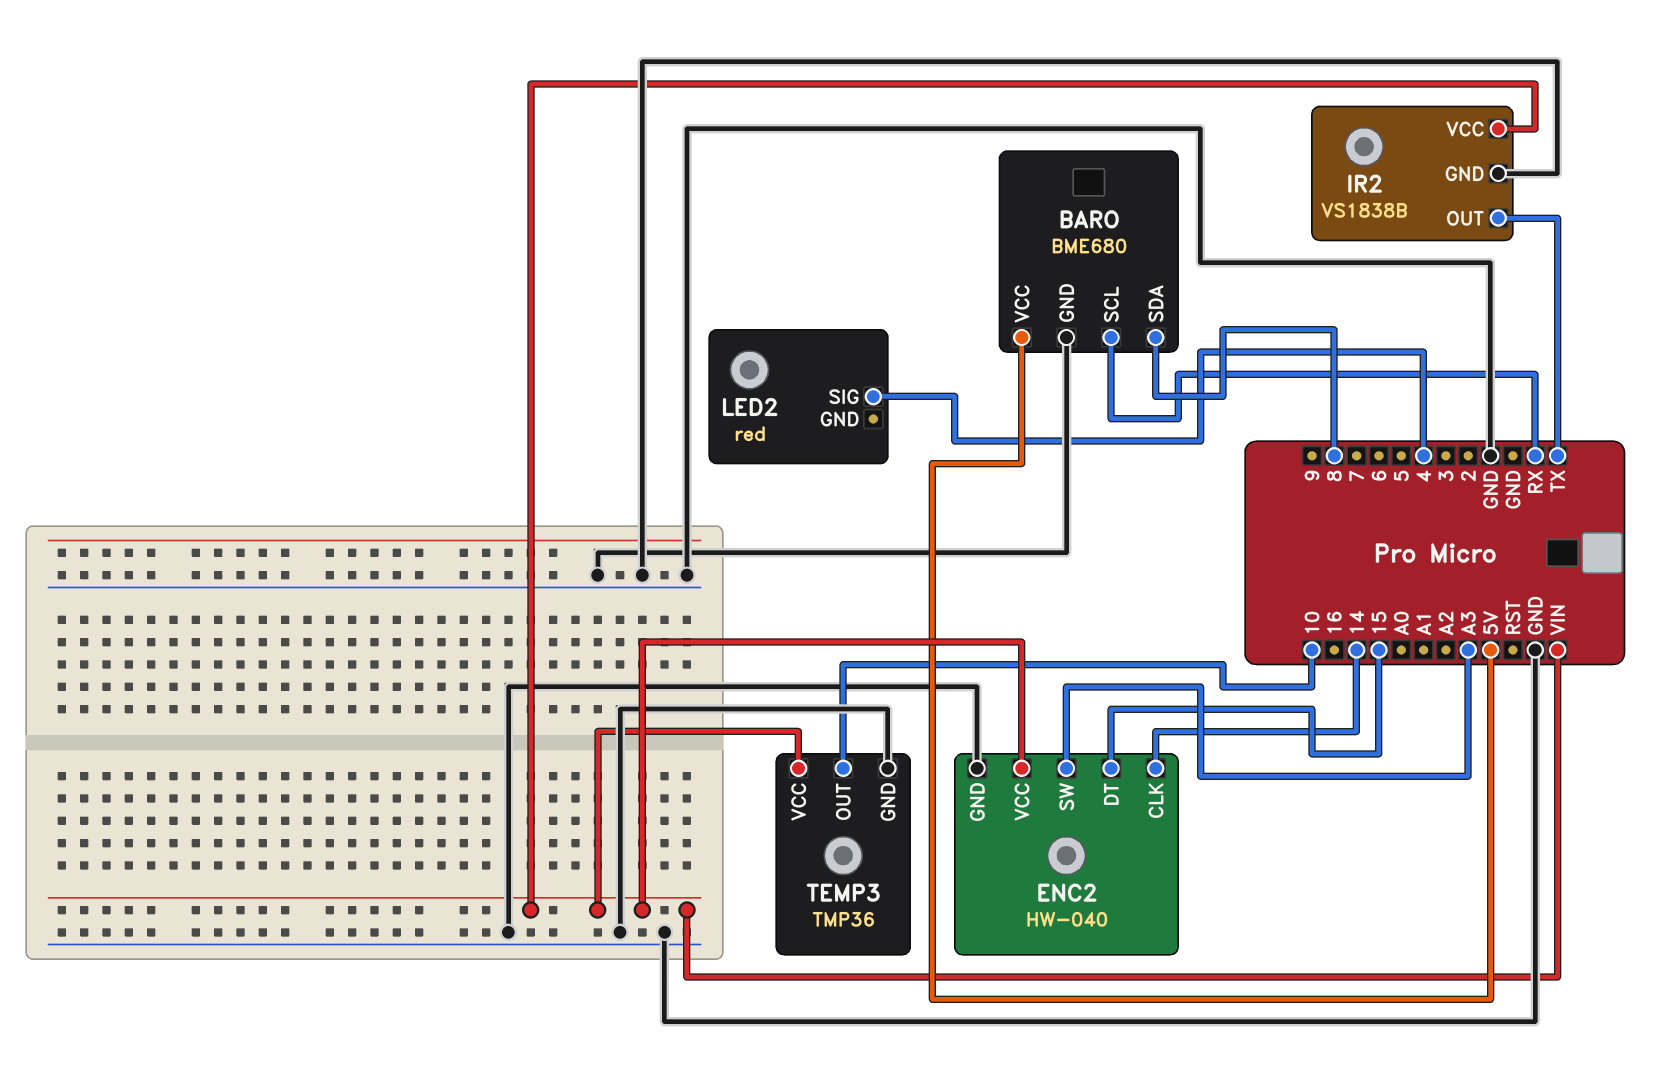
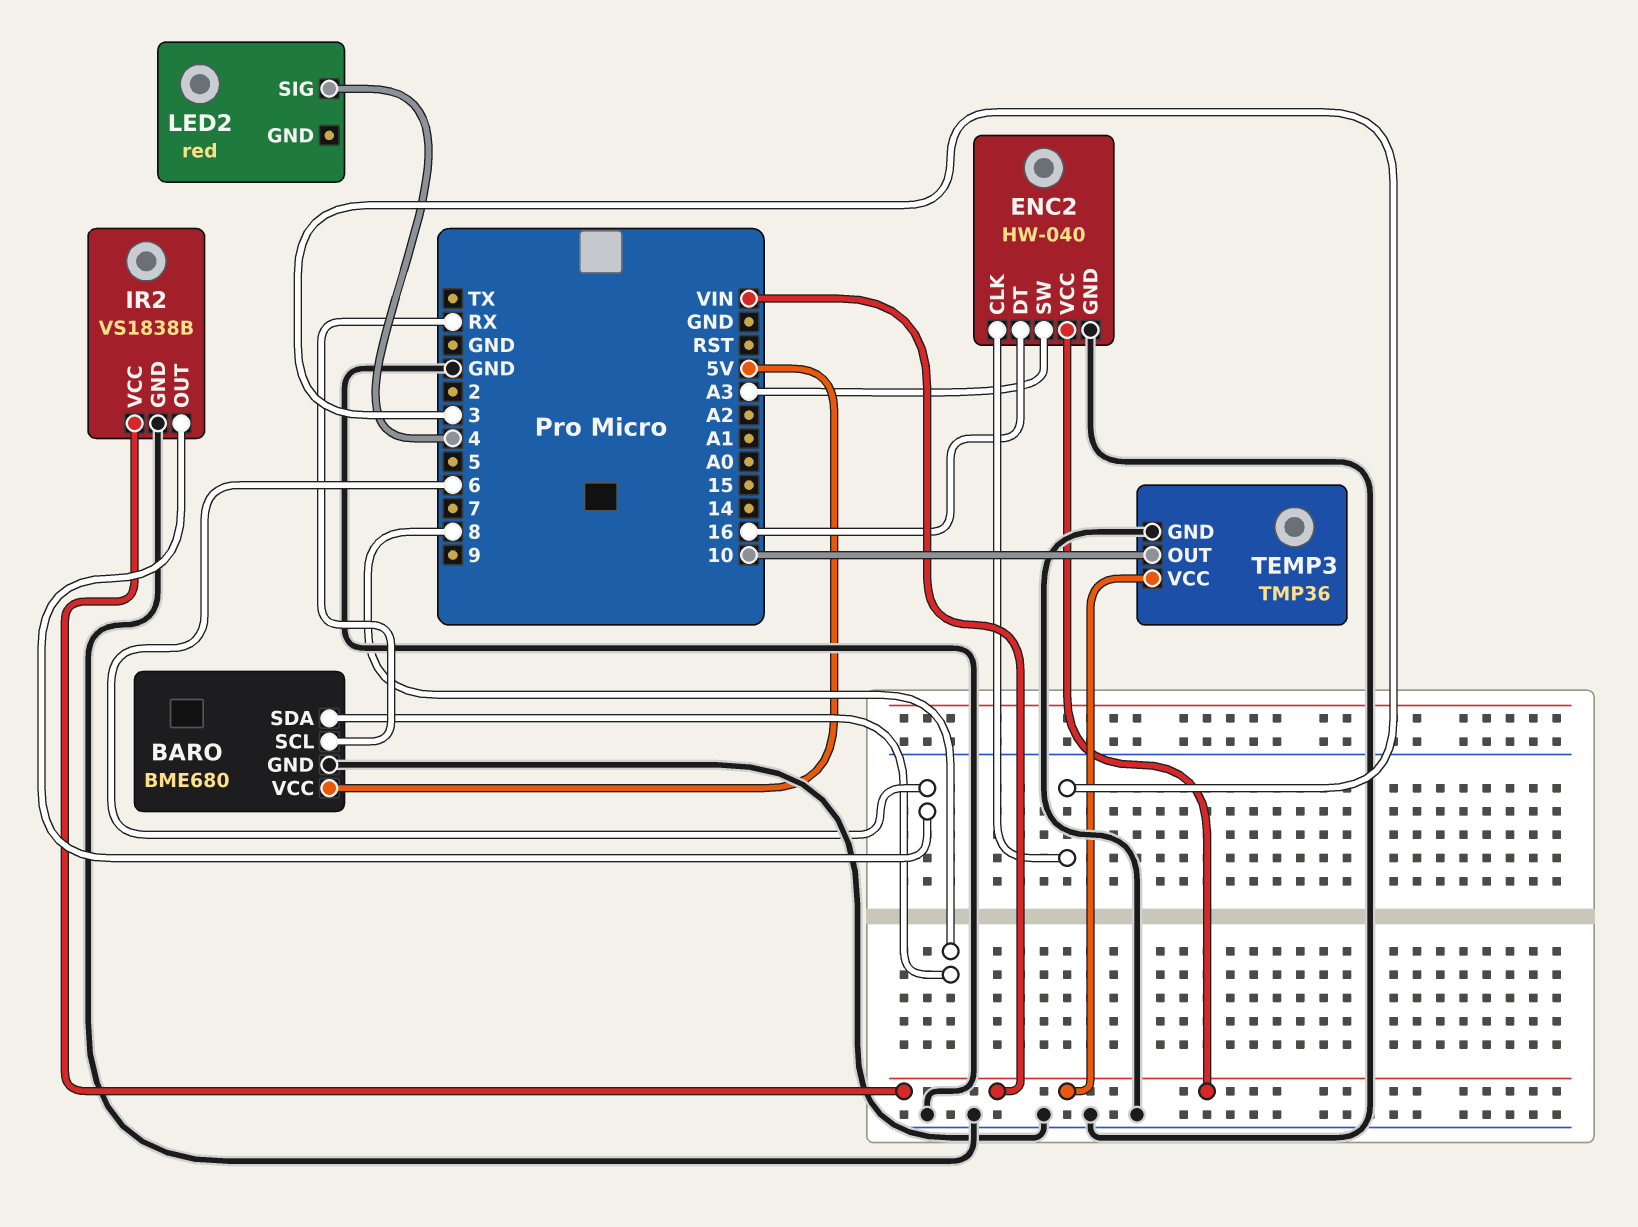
ENC2 pin CLK: 14 -> 3
ENC2 pin DT: 15 -> 16
IR2 pin OUT: TX -> 6

